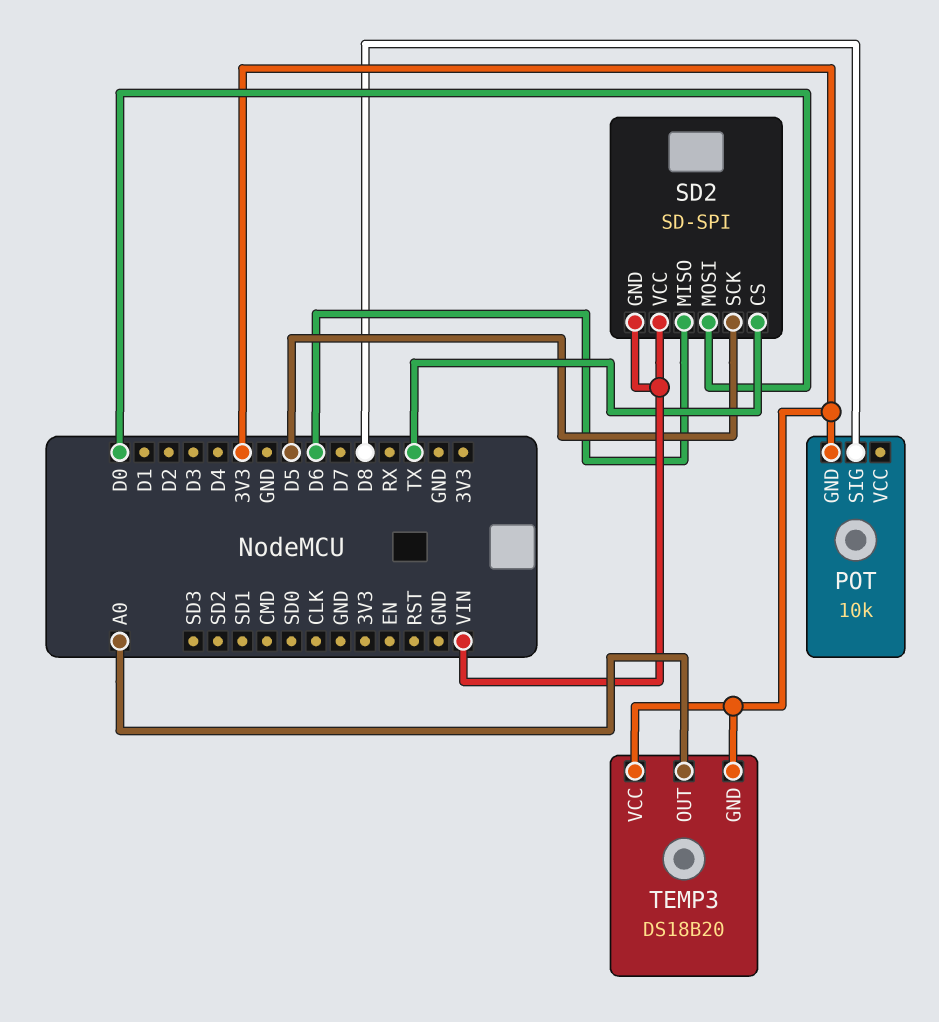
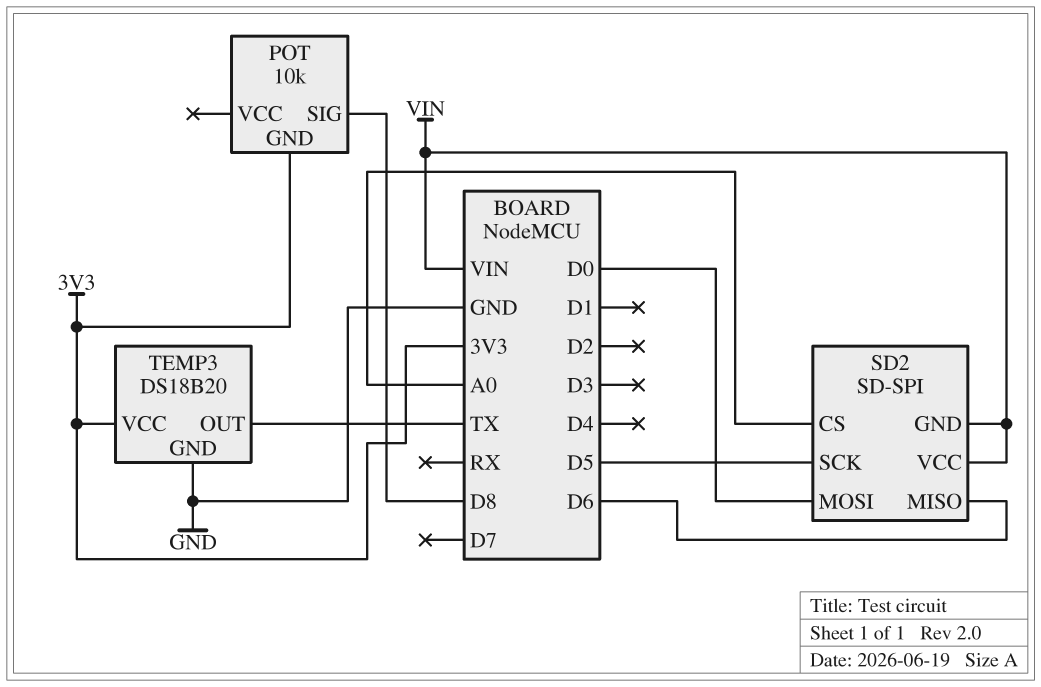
SD2 pin CS: TX -> A0
TEMP3 pin GND: 3V3 -> GND
TEMP3 pin OUT: A0 -> TX

